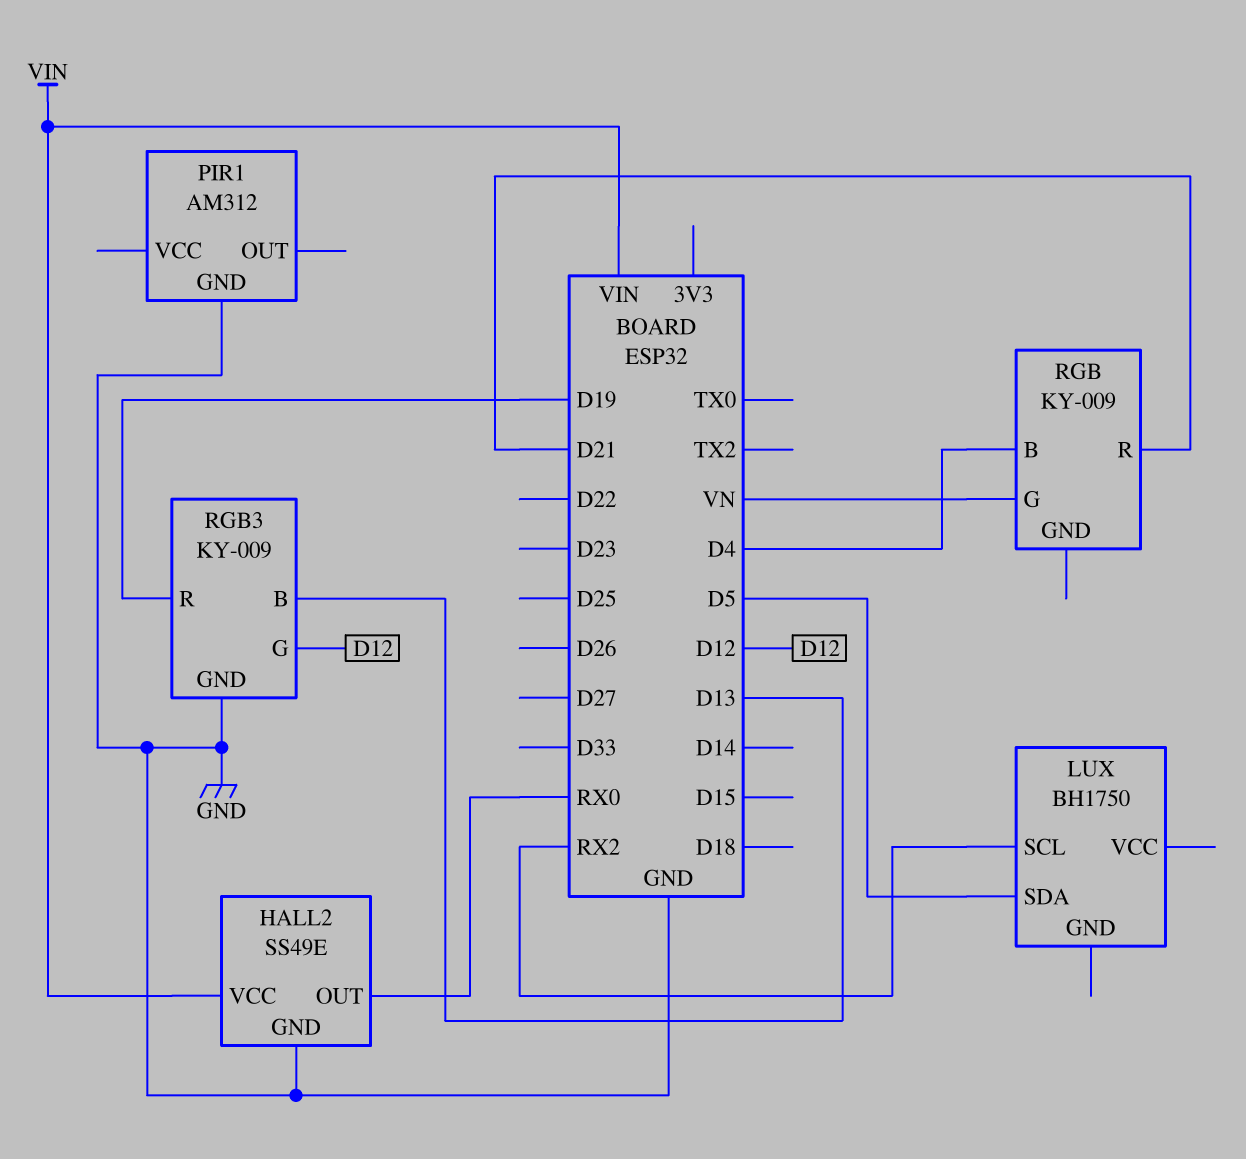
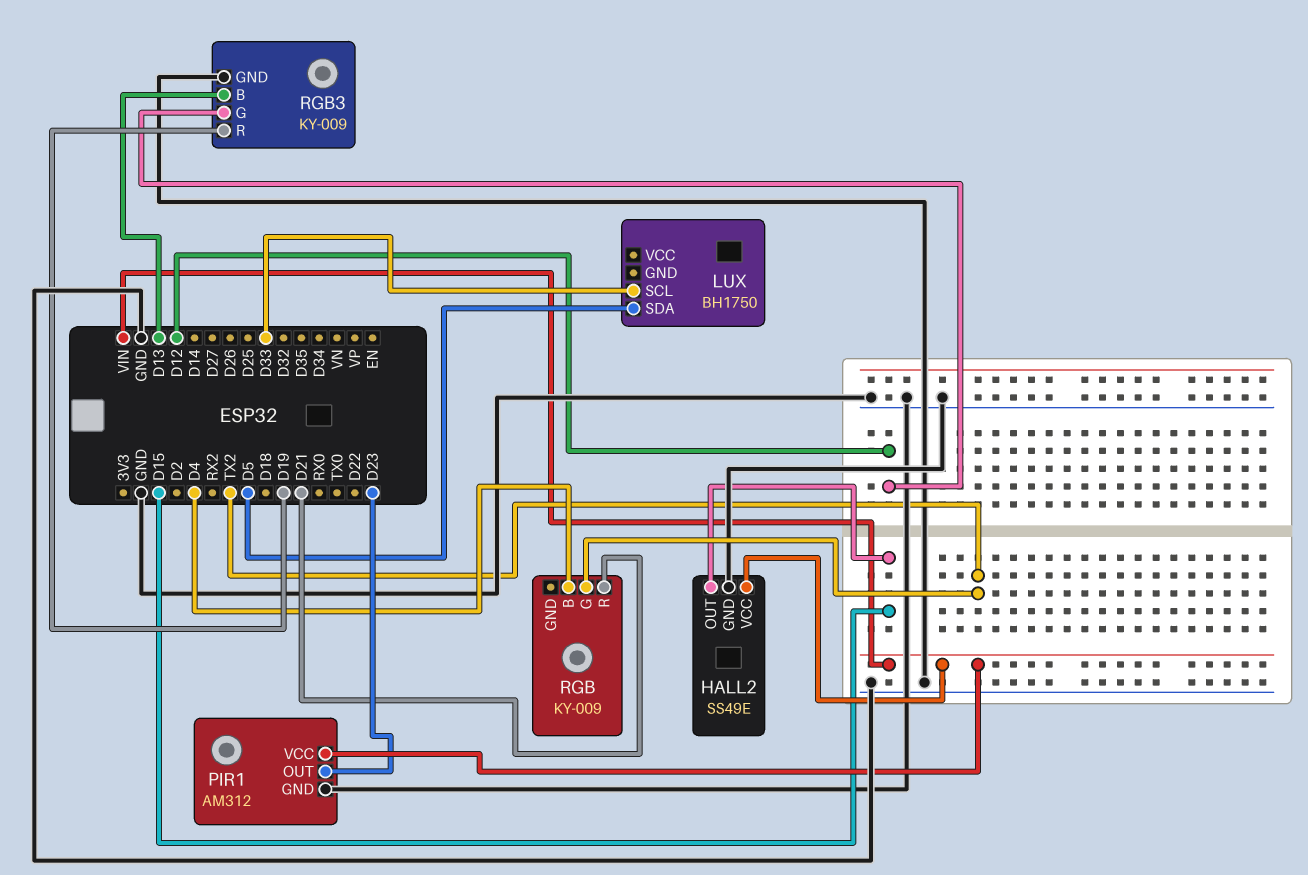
HALL2 pin OUT: RX0 -> D15
LUX pin SCL: RX2 -> D33
PIR1 pin OUT: none -> D23
PIR1 pin VCC: none -> VIN
RGB pin G: VN -> TX2

